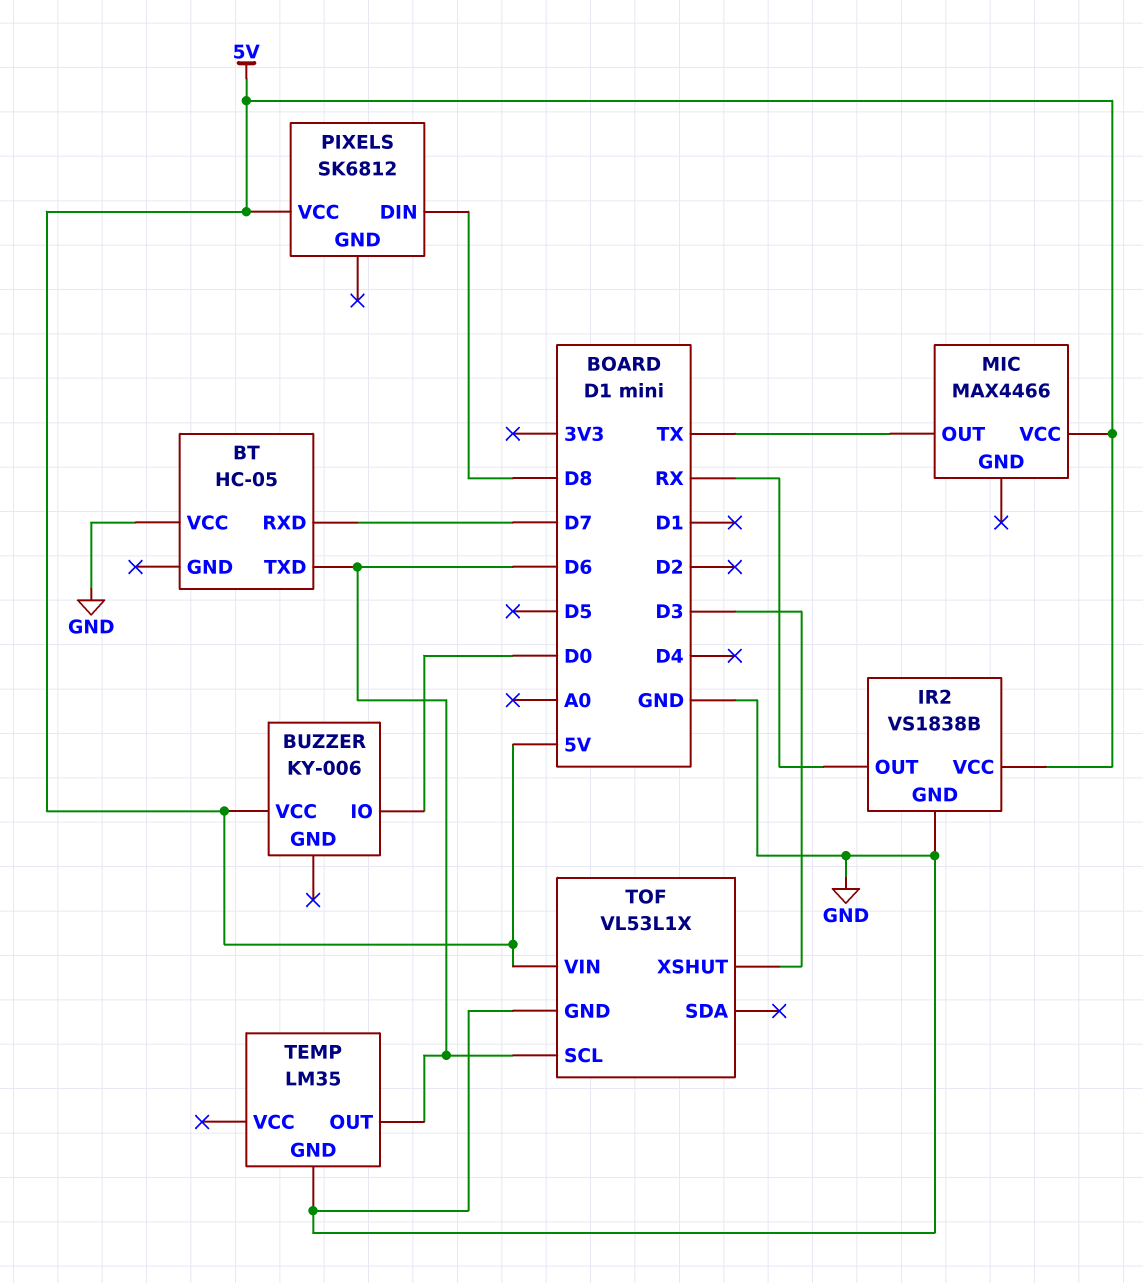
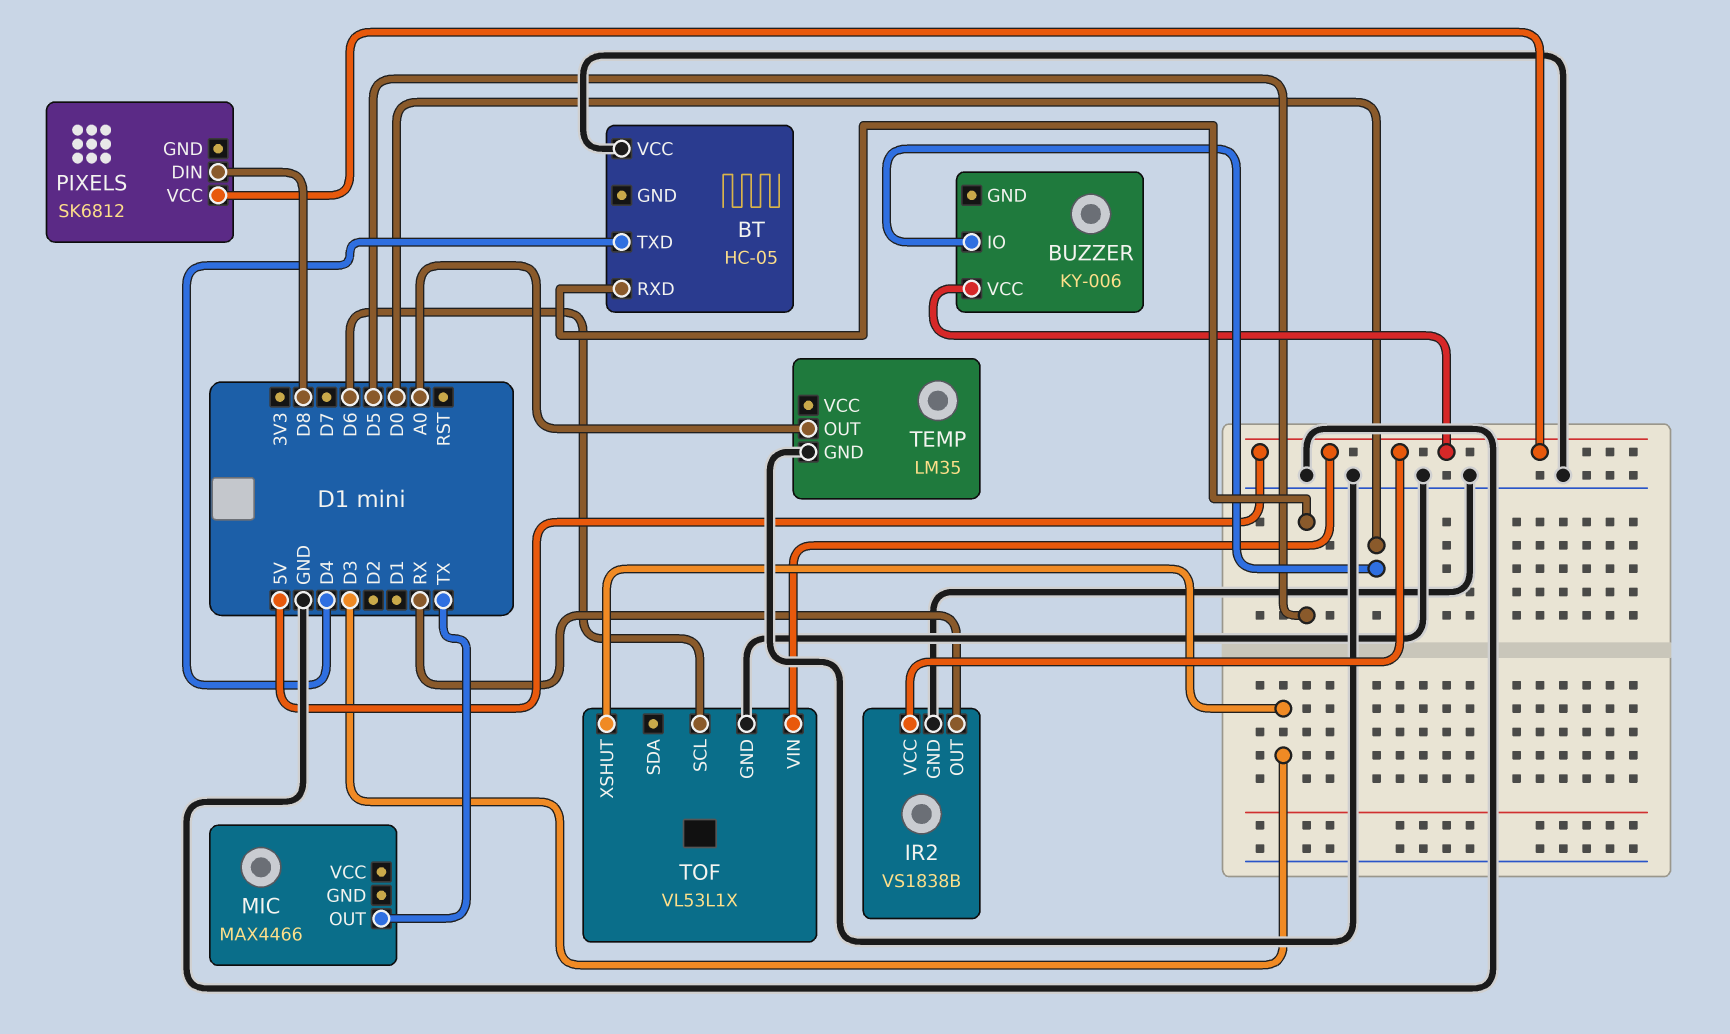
BT pin RXD: D7 -> D5
BT pin TXD: D6 -> D4
MIC pin VCC: 5V -> none
TEMP pin OUT: D6 -> A0

